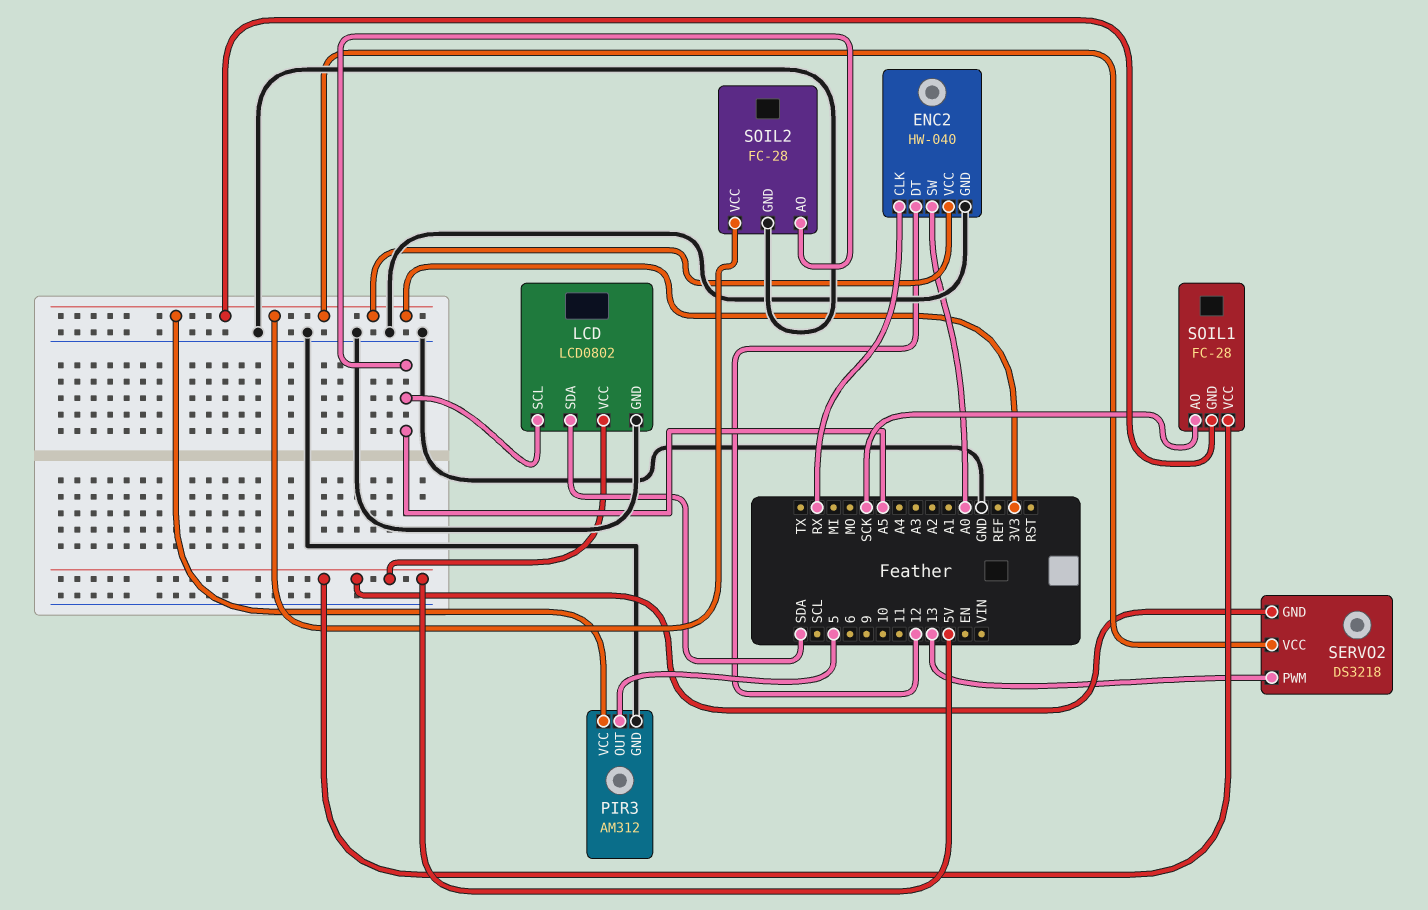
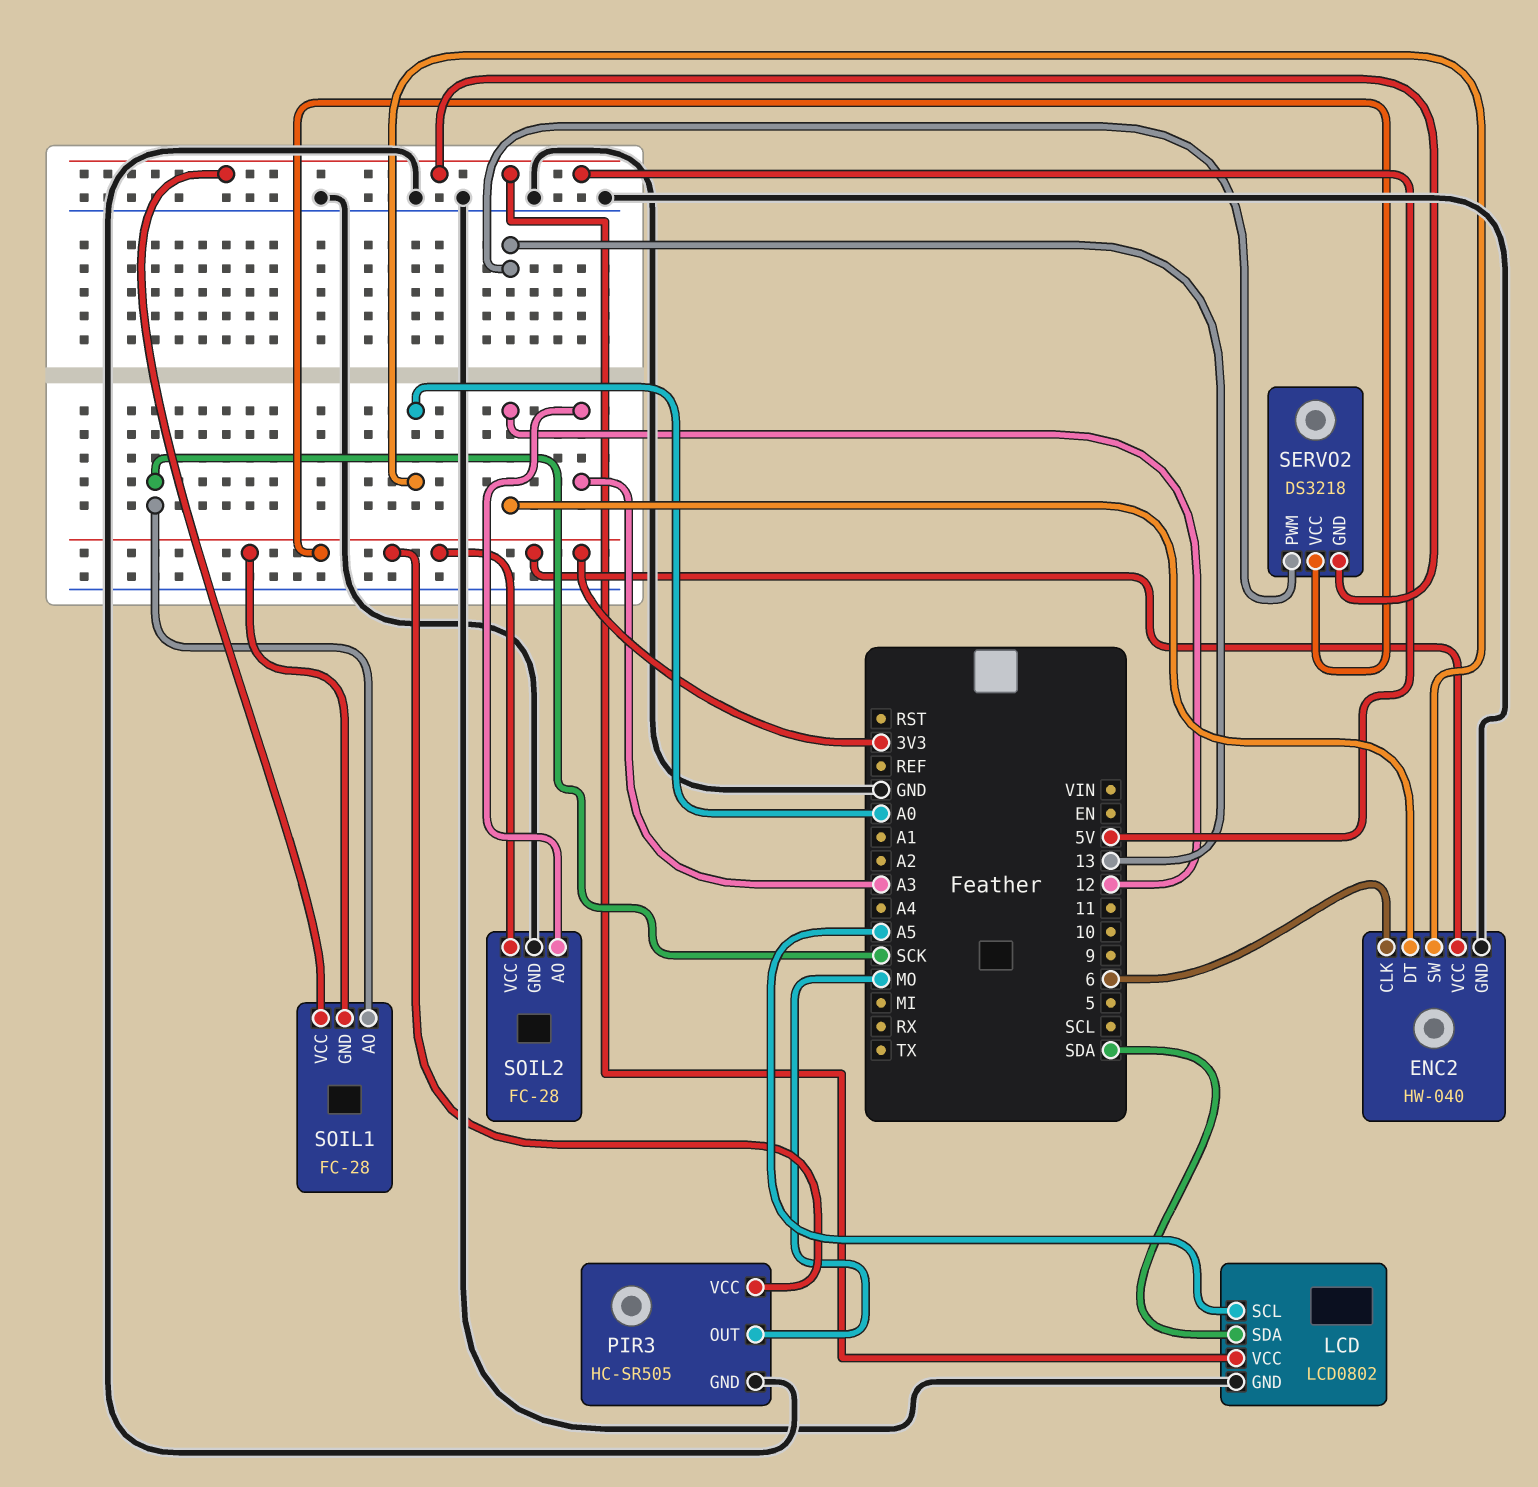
ENC2 pin CLK: RX -> 6
PIR3: AM312 -> HC-SR505
PIR3 pin OUT: 5 -> MO
SOIL2 pin AO: A5 -> A3

